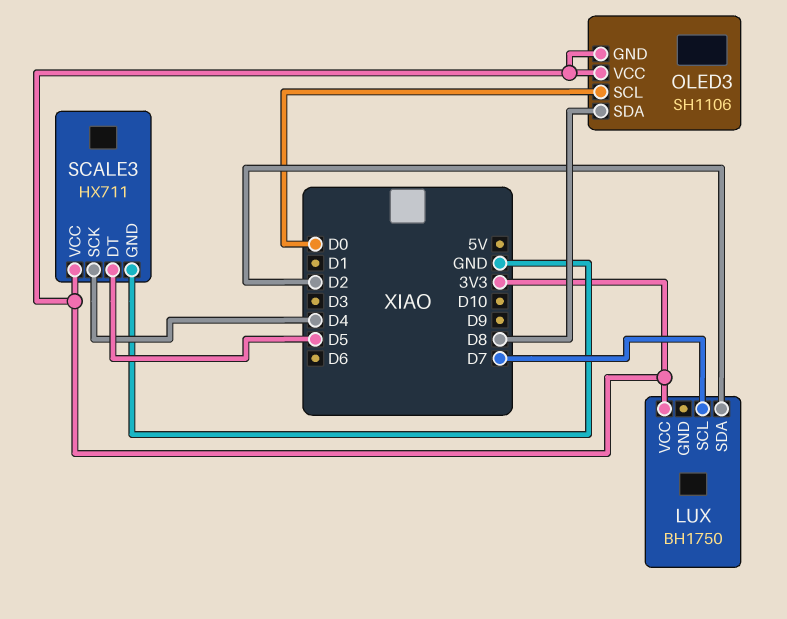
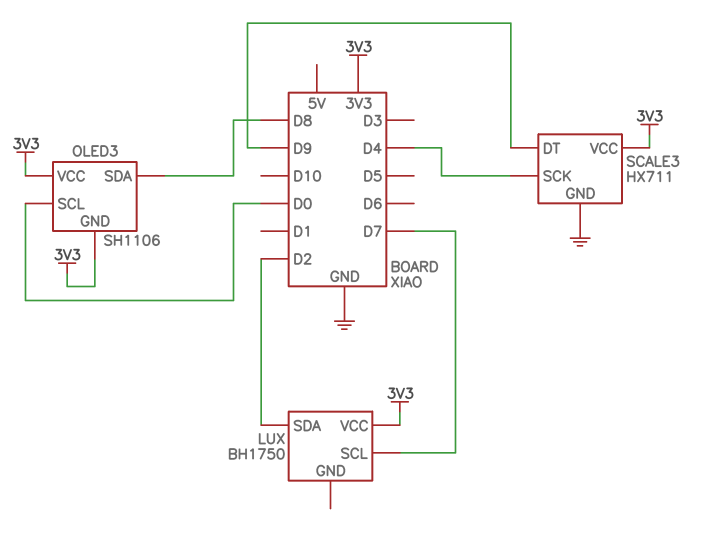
SCALE3 pin DT: D5 -> D9

